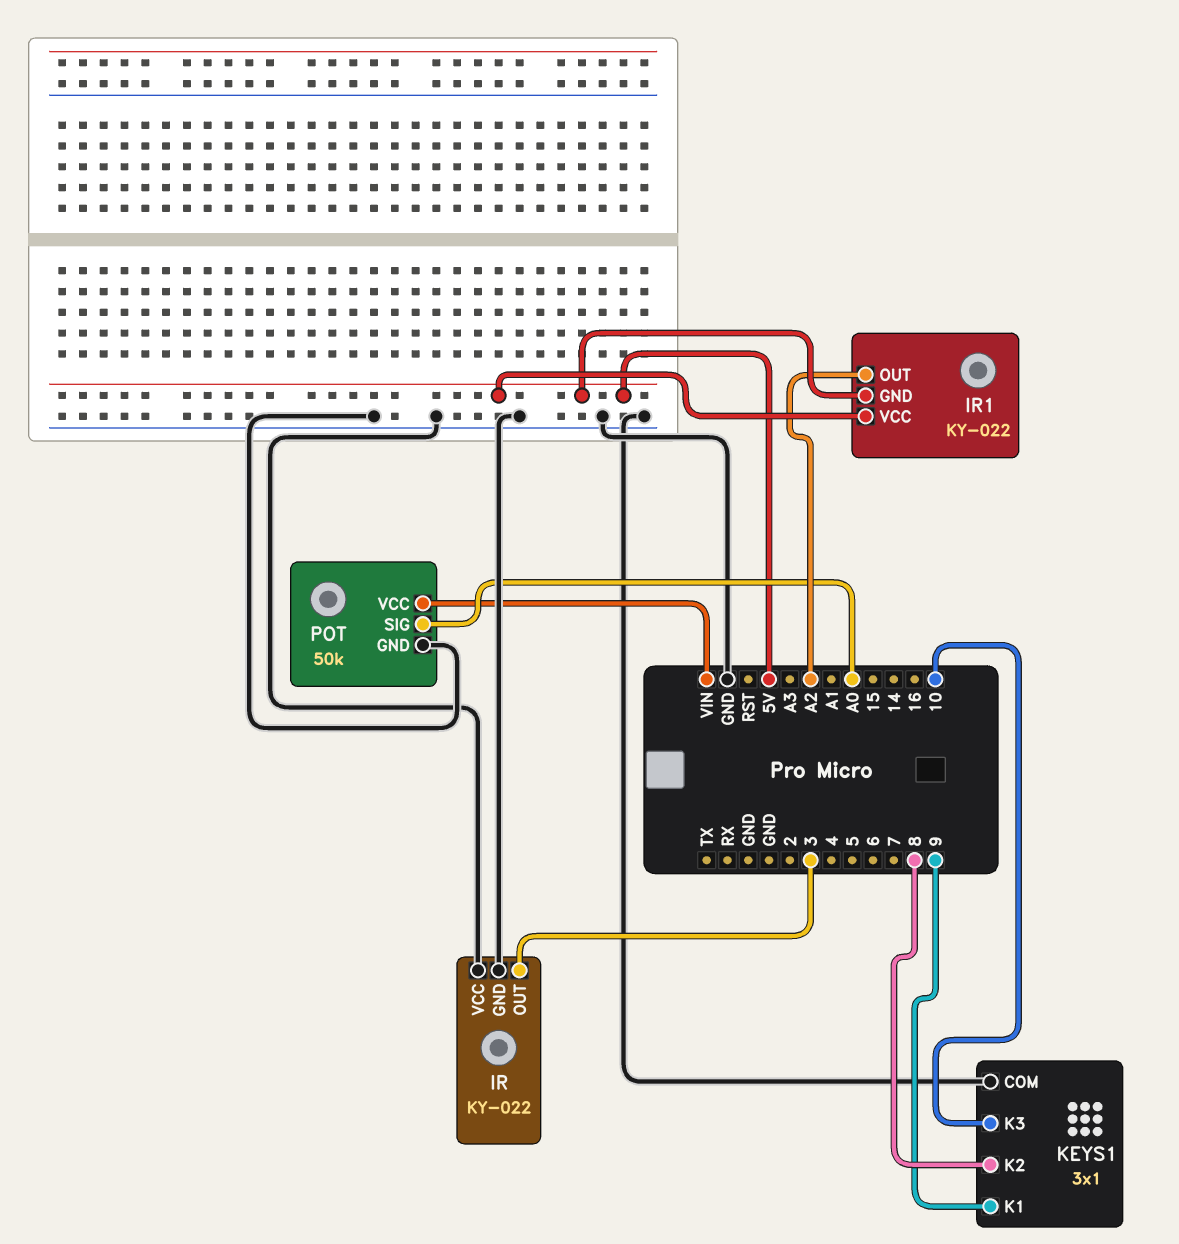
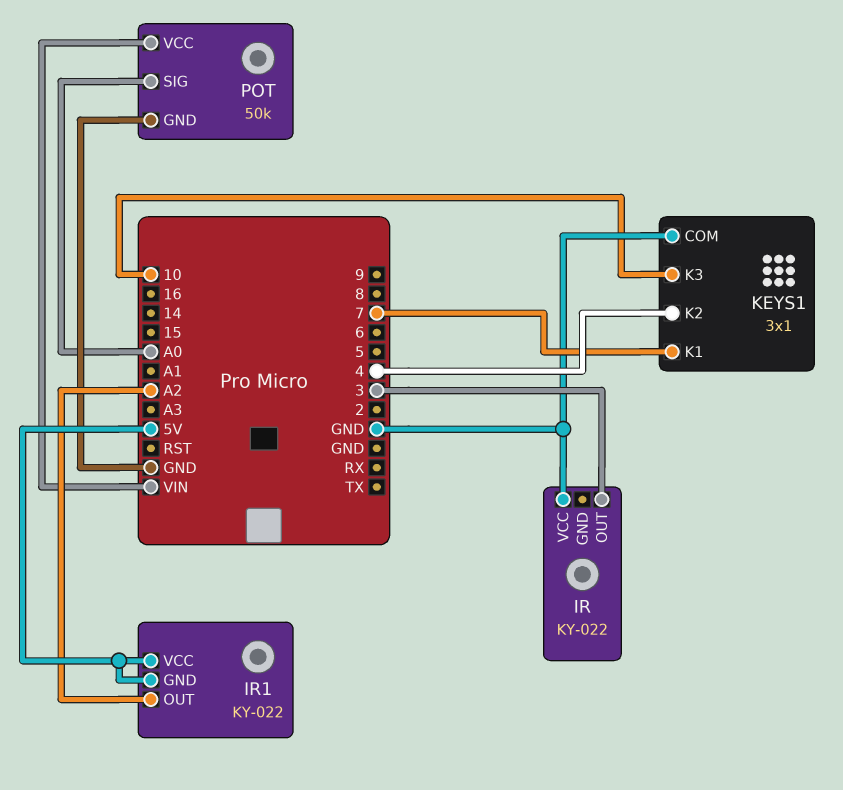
IR pin GND: GND -> none
KEYS1 pin K1: 9 -> 7
KEYS1 pin K2: 8 -> 4

